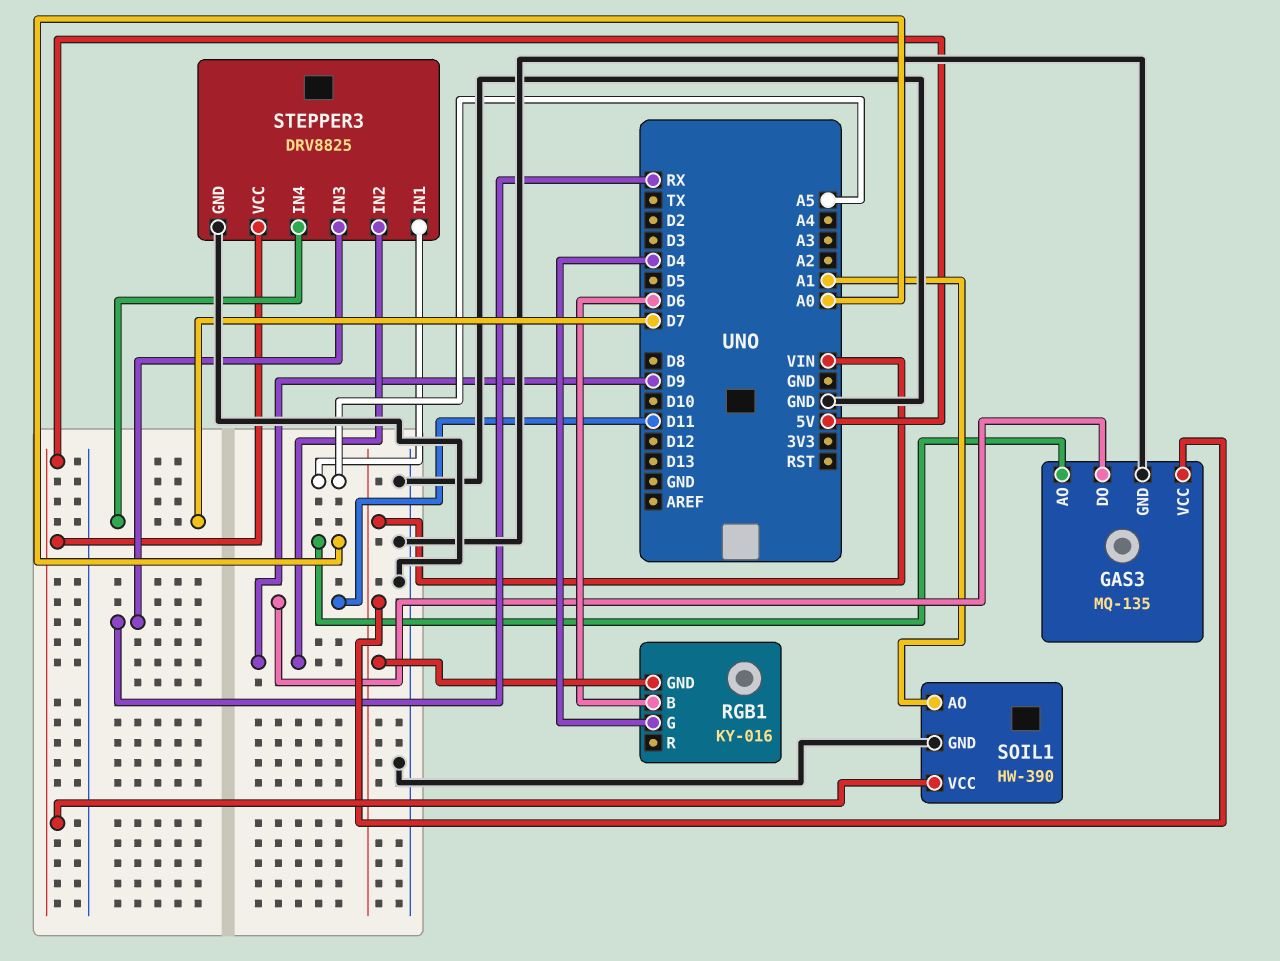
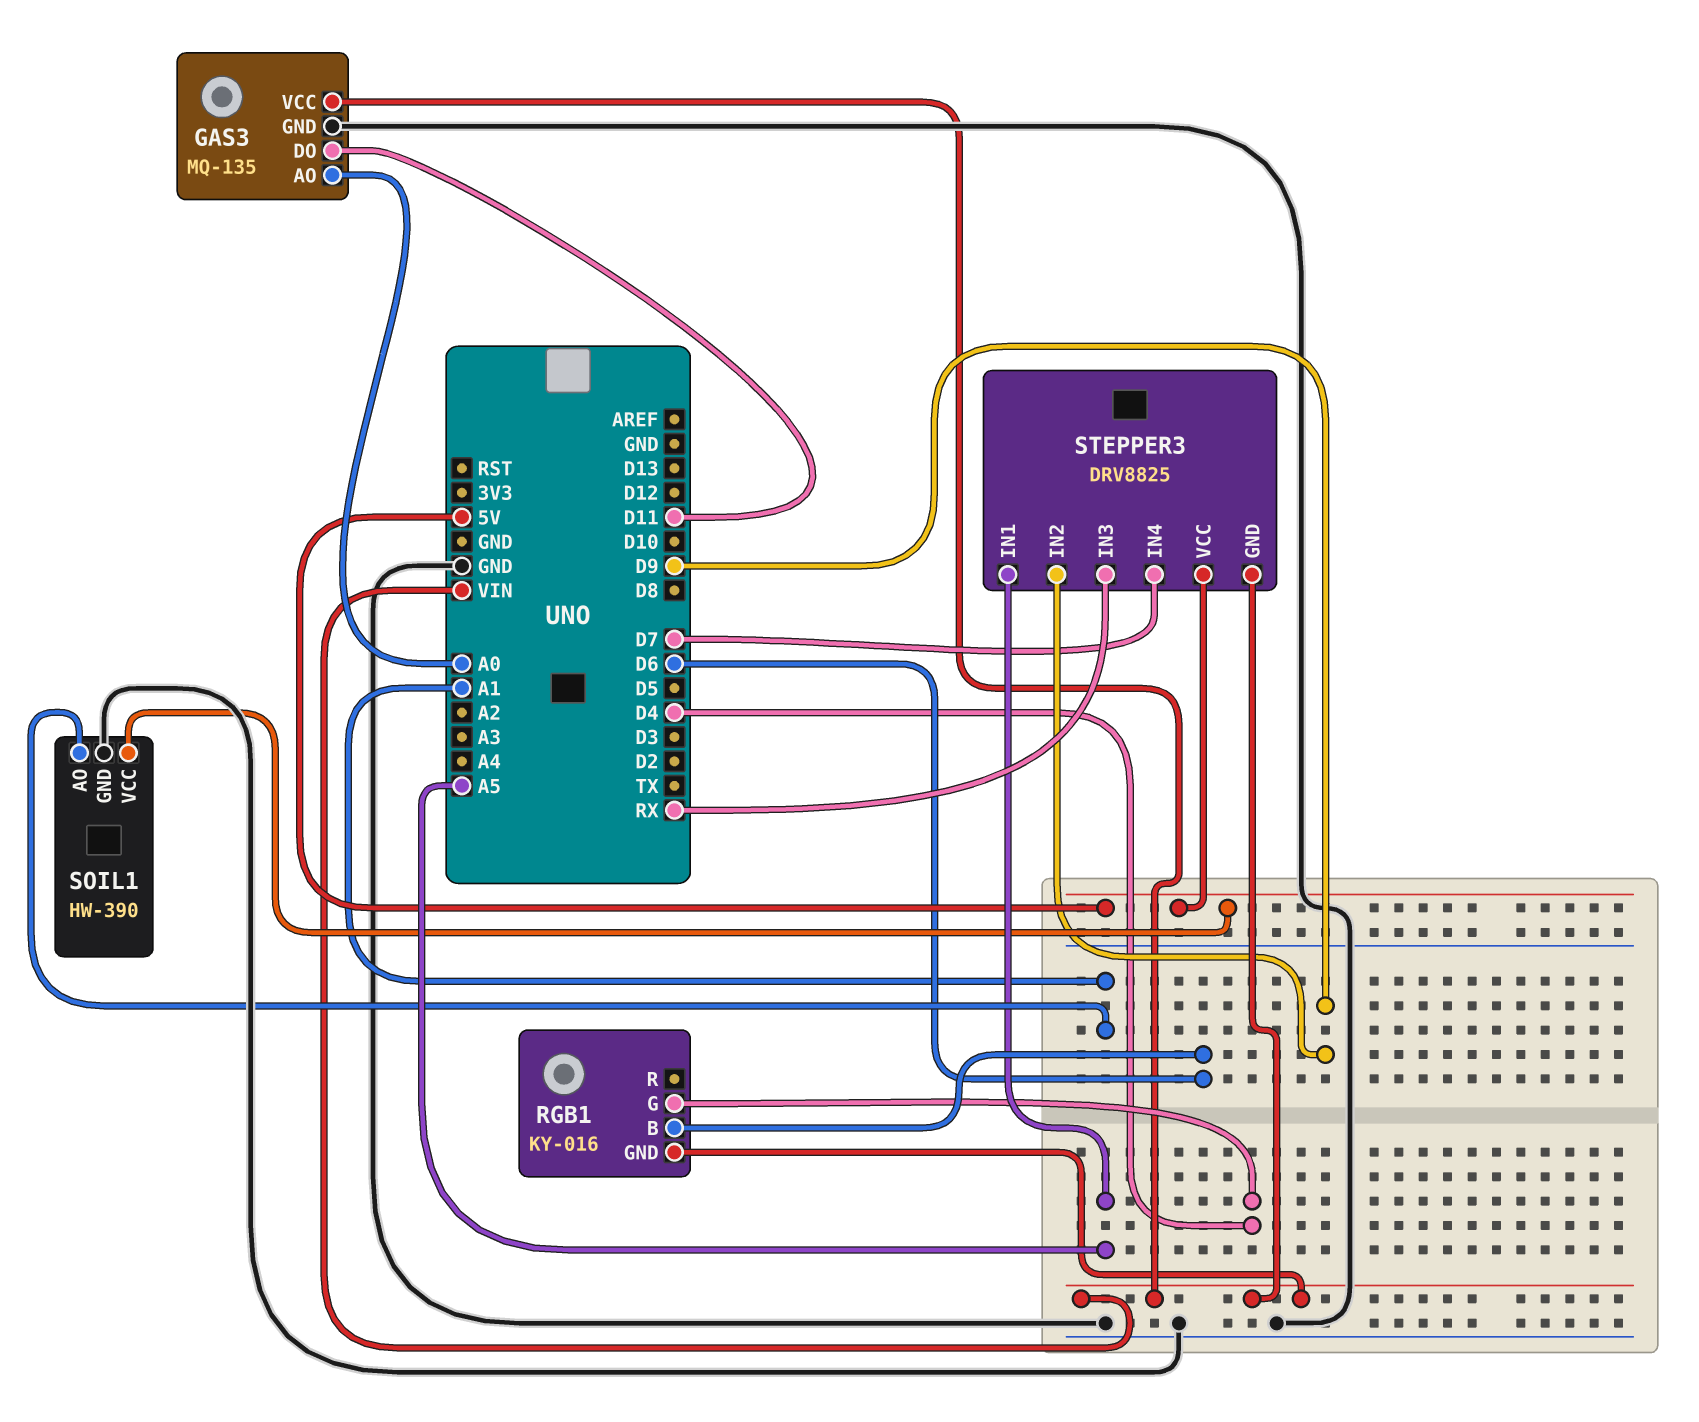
STEPPER3 pin GND: GND -> VIN

